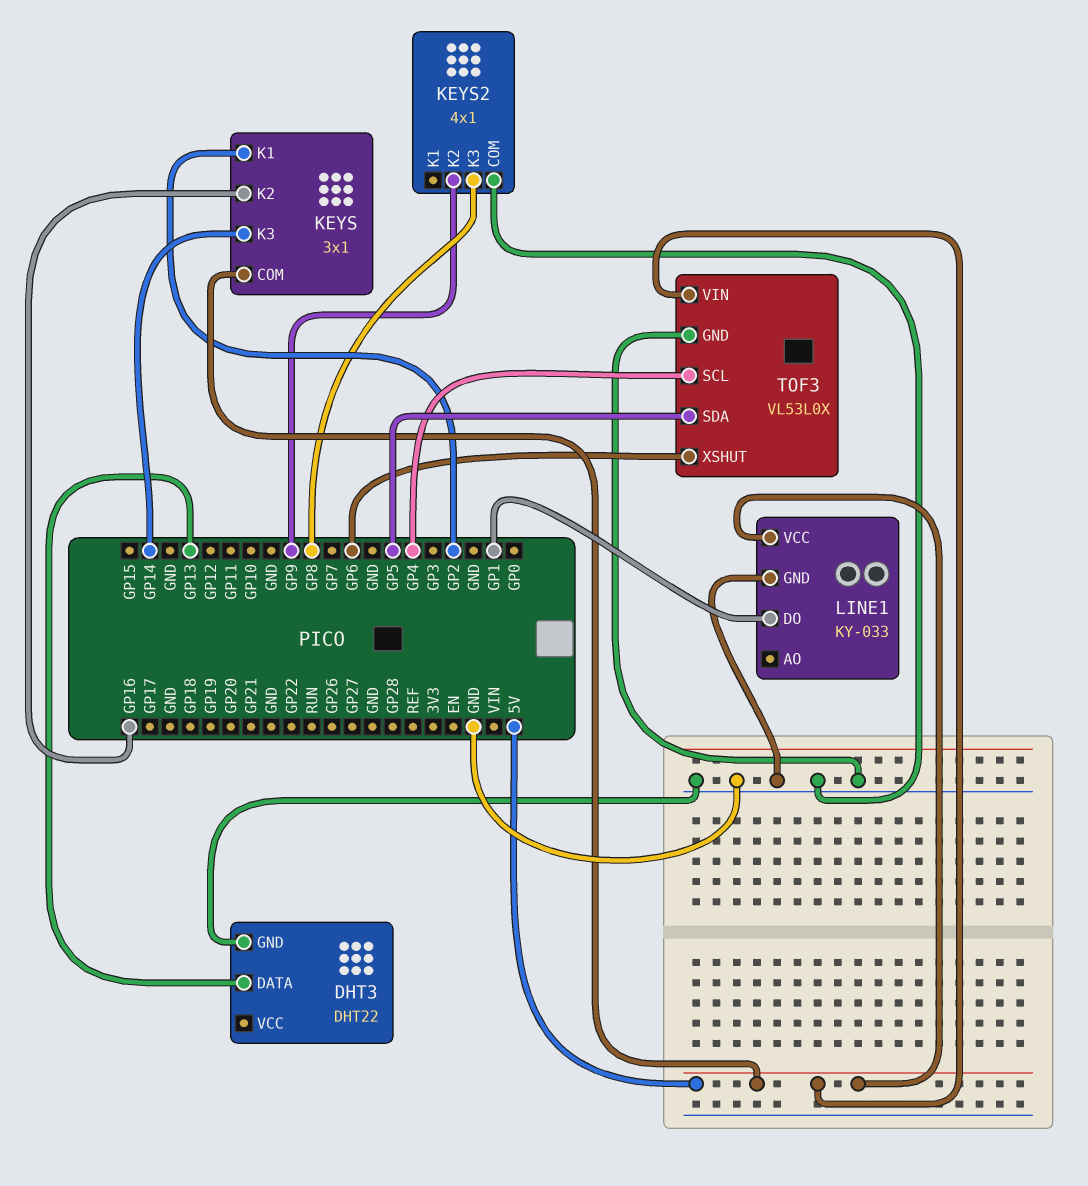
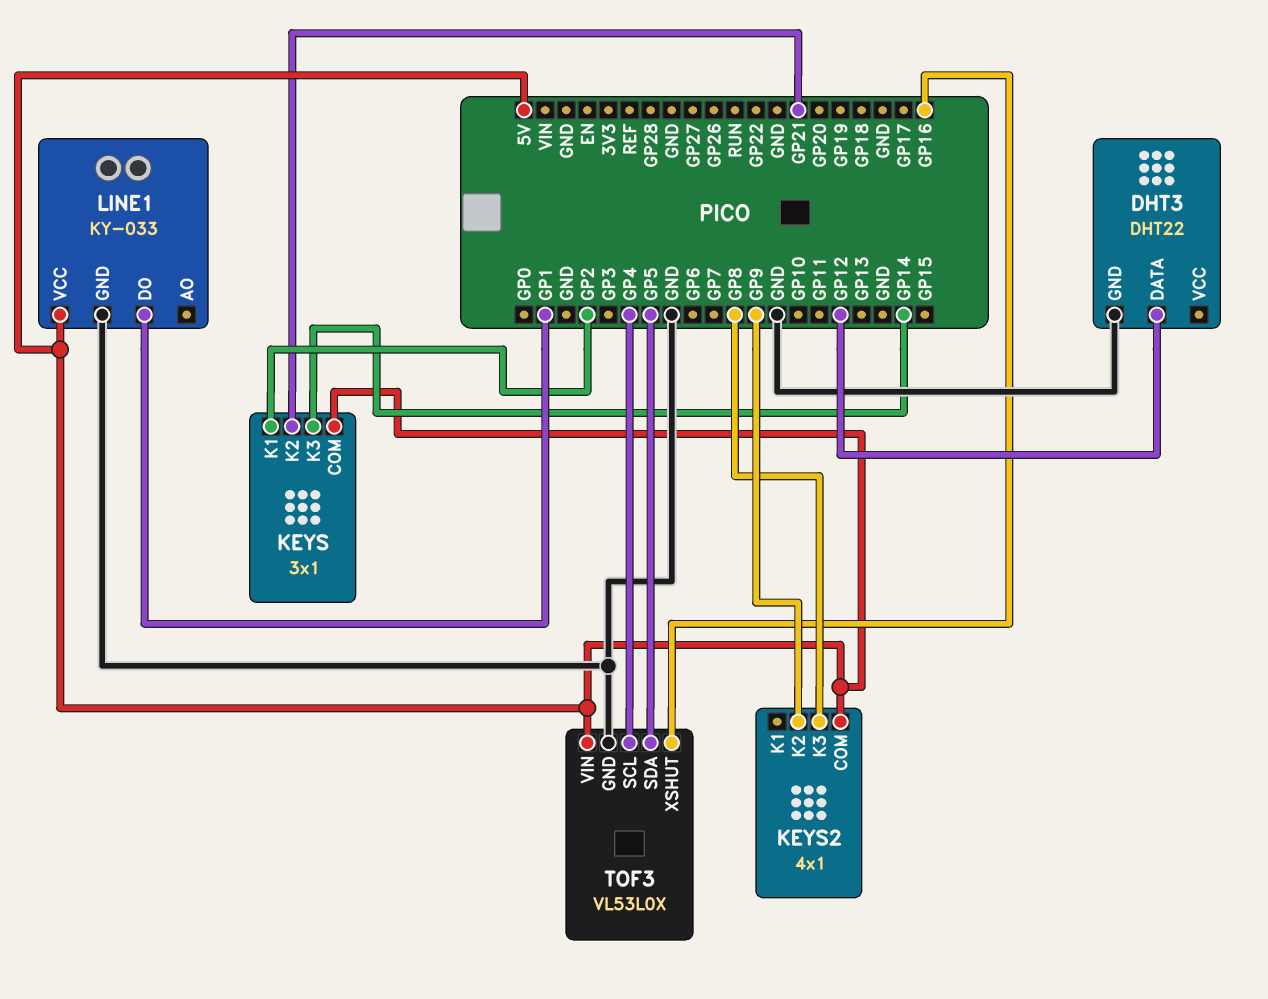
DHT3 pin DATA: GP13 -> GP12
KEYS pin K2: GP16 -> GP21
KEYS2 pin COM: GND -> 5V
TOF3 pin XSHUT: GP6 -> GP16

